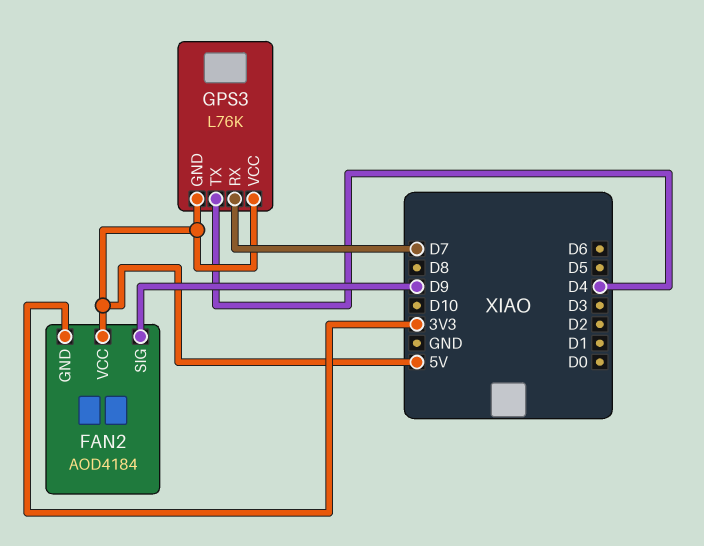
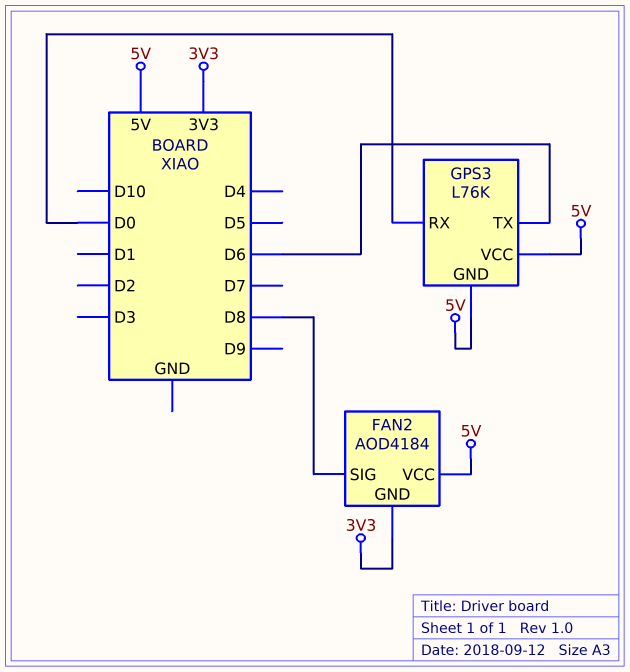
FAN2 pin SIG: D9 -> D8
GPS3 pin RX: D7 -> D0
GPS3 pin TX: D4 -> D6

